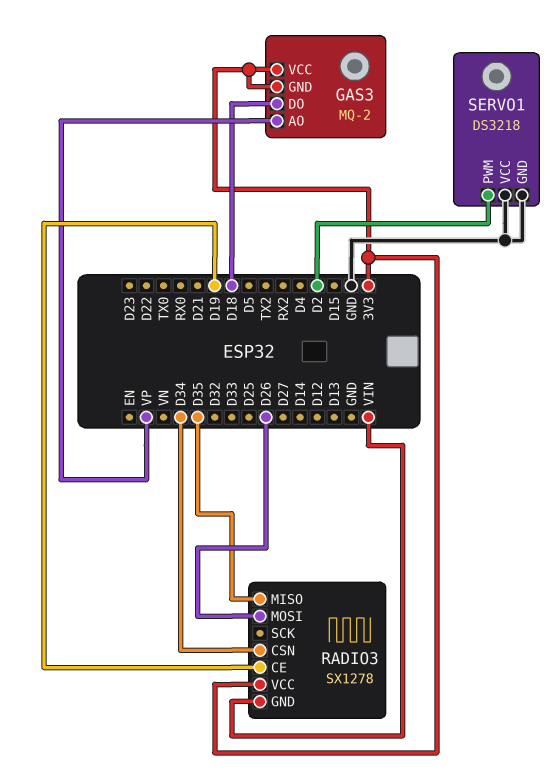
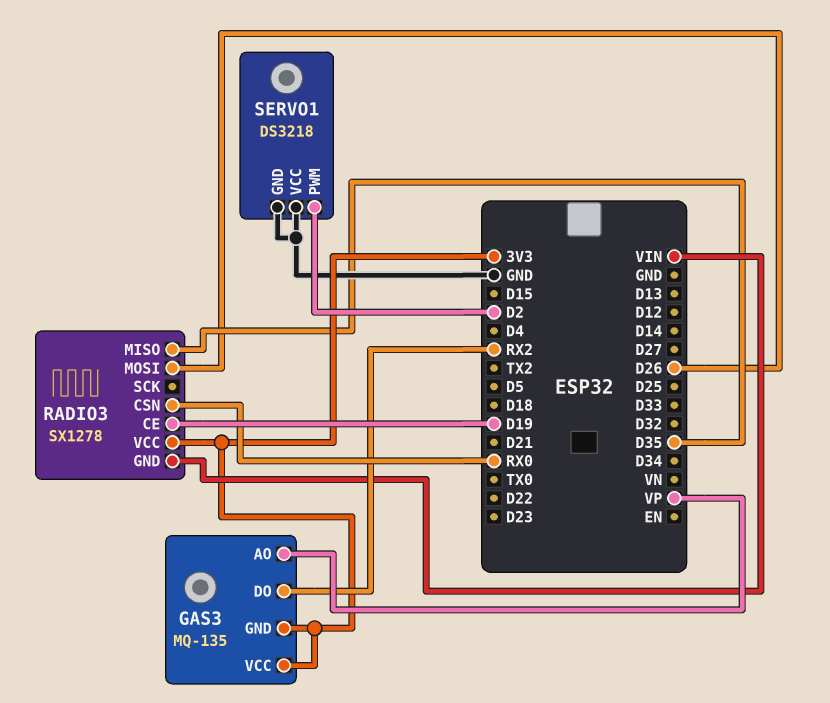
GAS3: MQ-2 -> MQ-135
GAS3 pin DO: D18 -> RX2
RADIO3 pin CSN: D34 -> RX0

